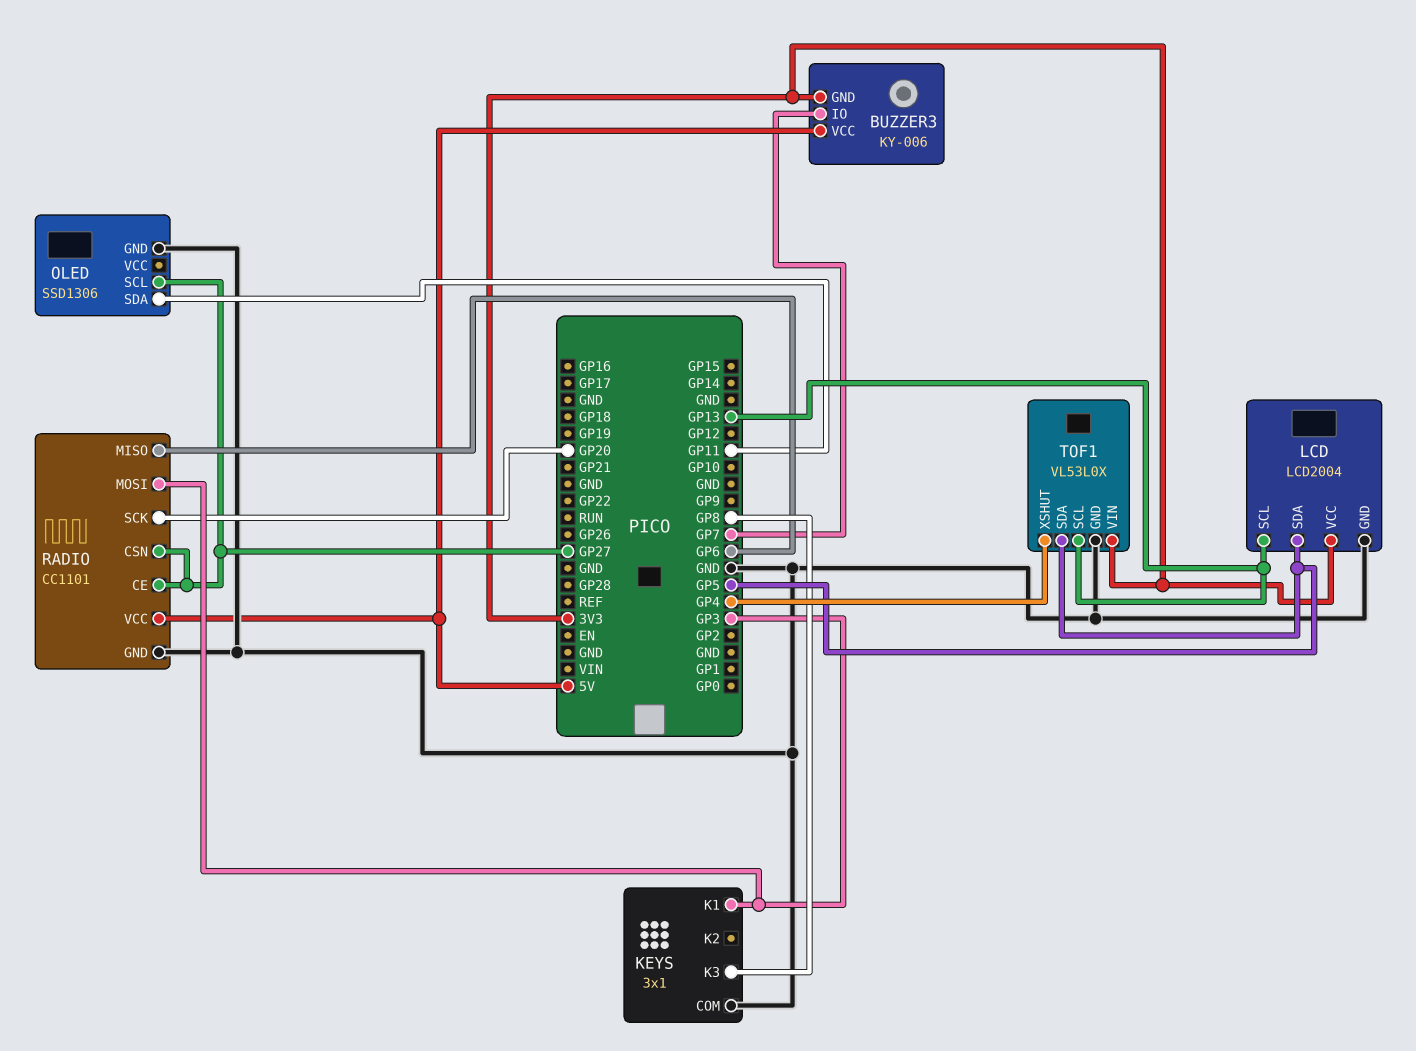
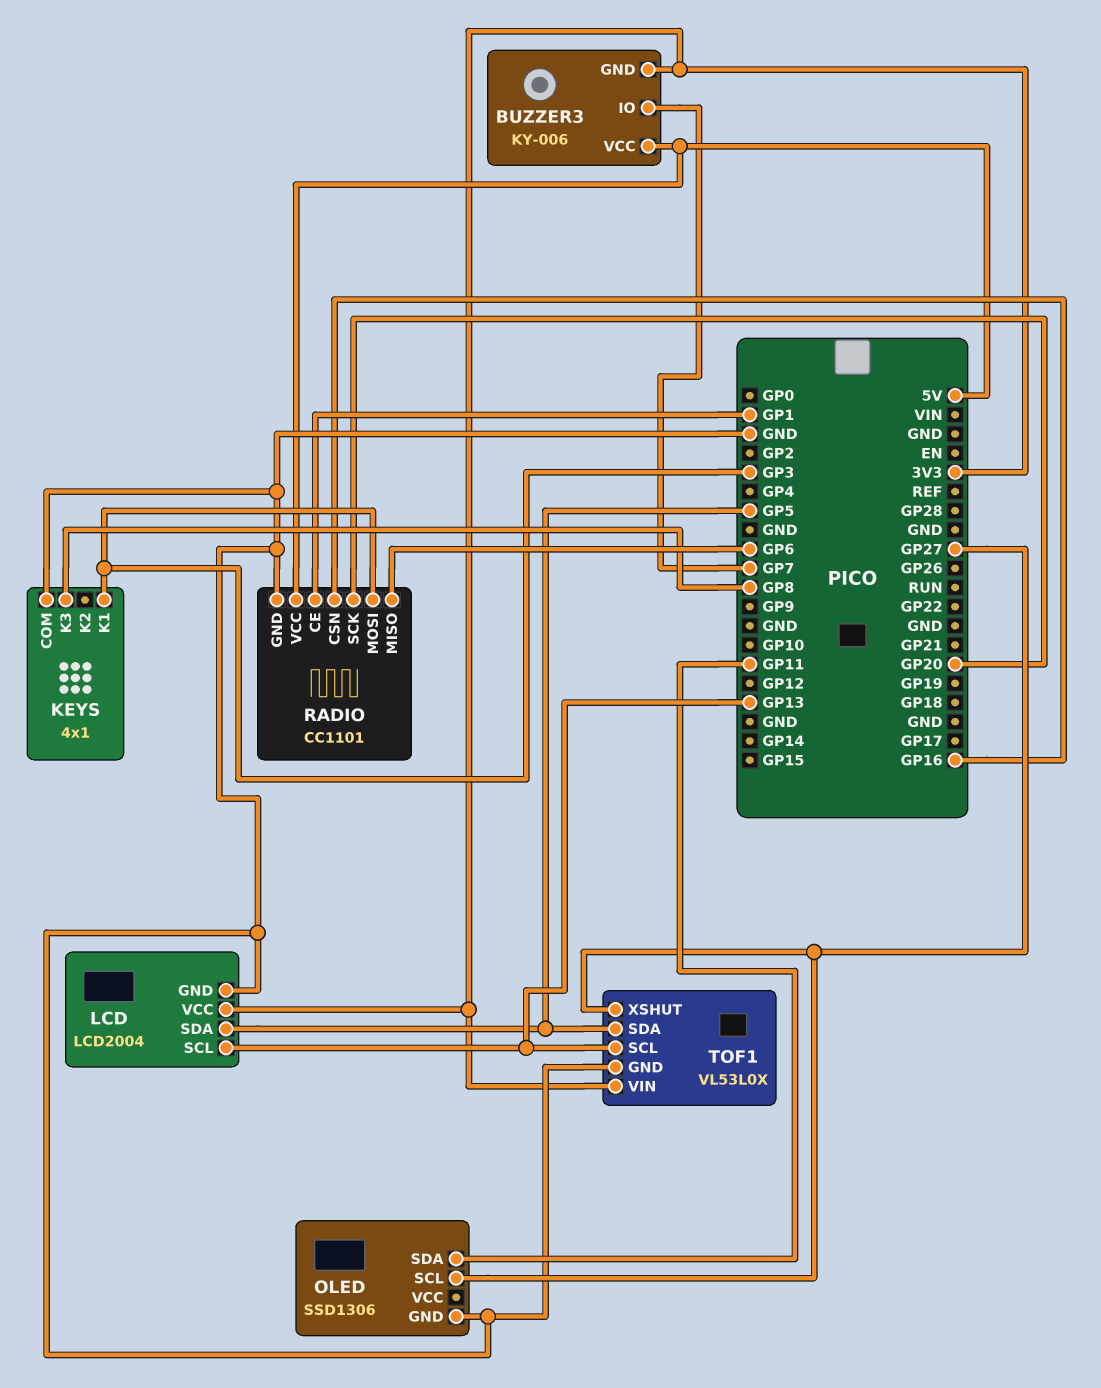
KEYS: 3x1 -> 4x1
RADIO pin CE: GP27 -> GP1
RADIO pin CSN: GP27 -> GP16
TOF1 pin XSHUT: GP4 -> GP27

